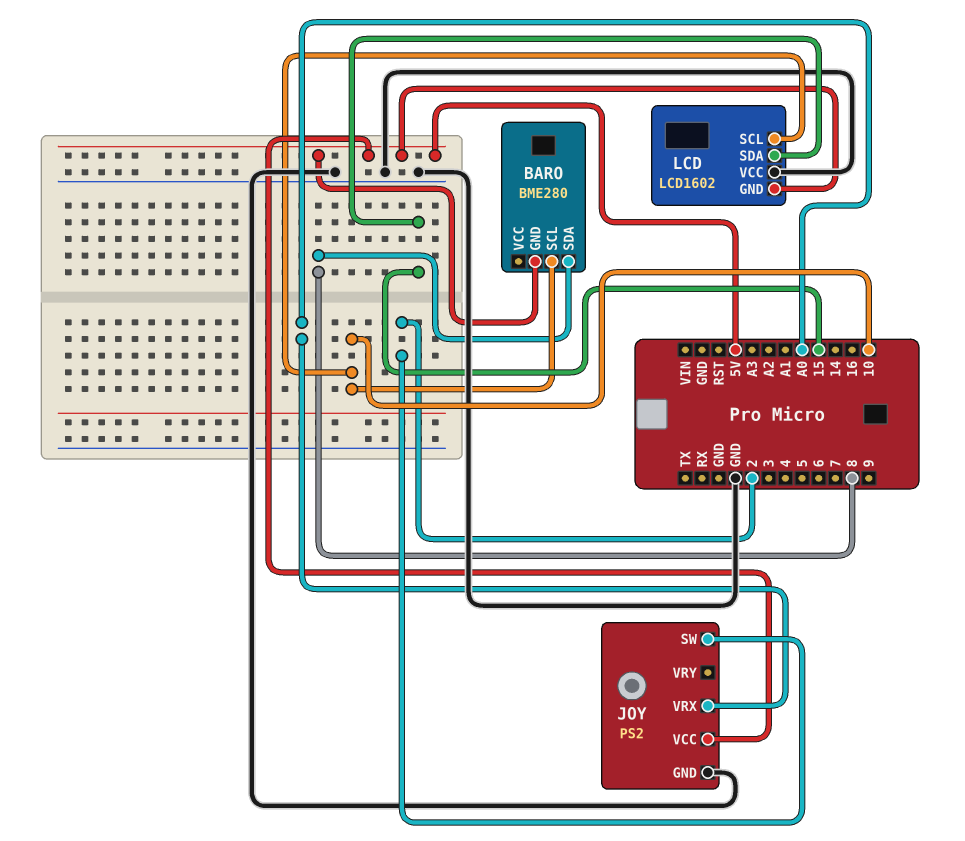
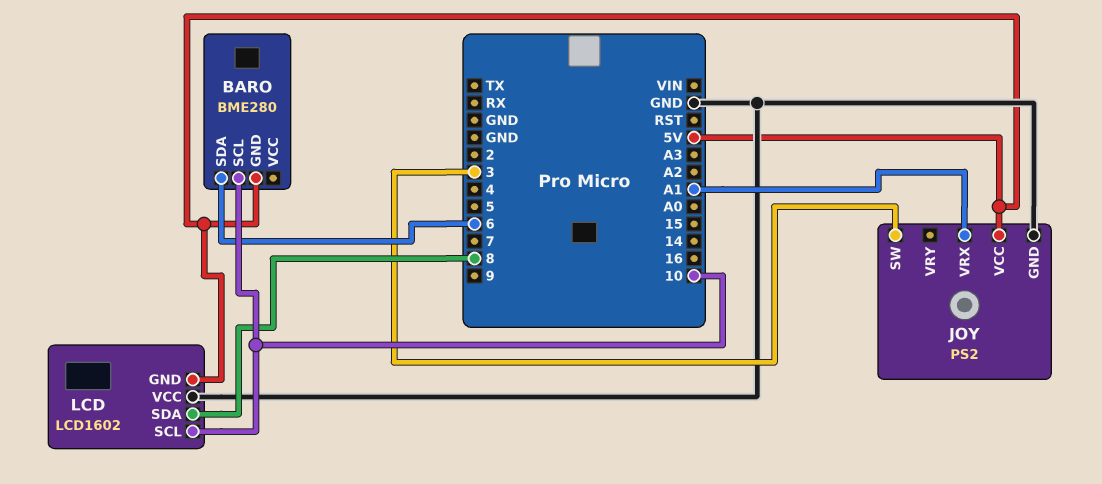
BARO pin SDA: 8 -> 6
JOY pin SW: 2 -> 3
JOY pin VRX: A0 -> A1
LCD pin SDA: 15 -> 8

